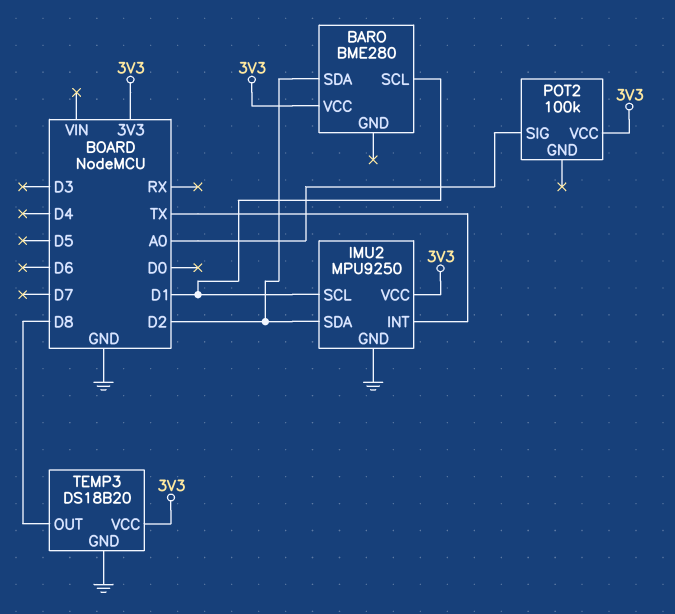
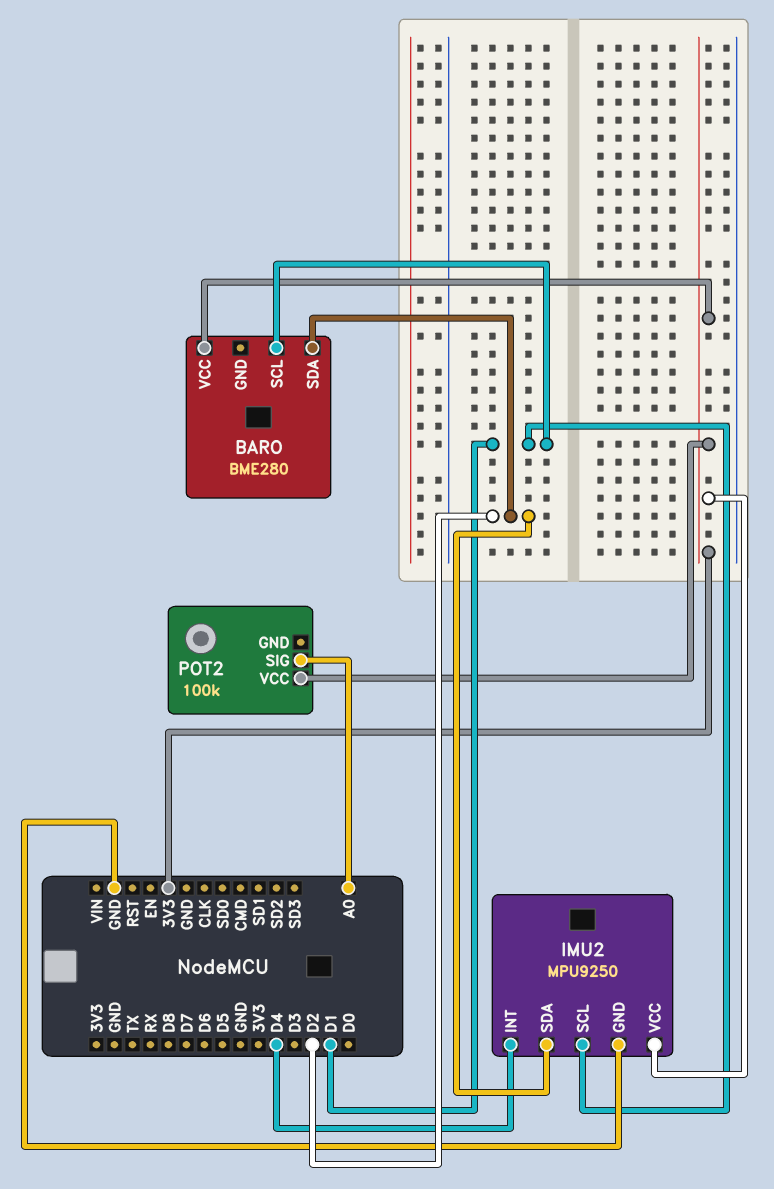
IMU2 pin INT: TX -> D4
TEMP3: DS18B20 -> none
TEMP3 pin GND: GND -> none
TEMP3 pin OUT: D8 -> none
TEMP3 pin VCC: 3V3 -> none

